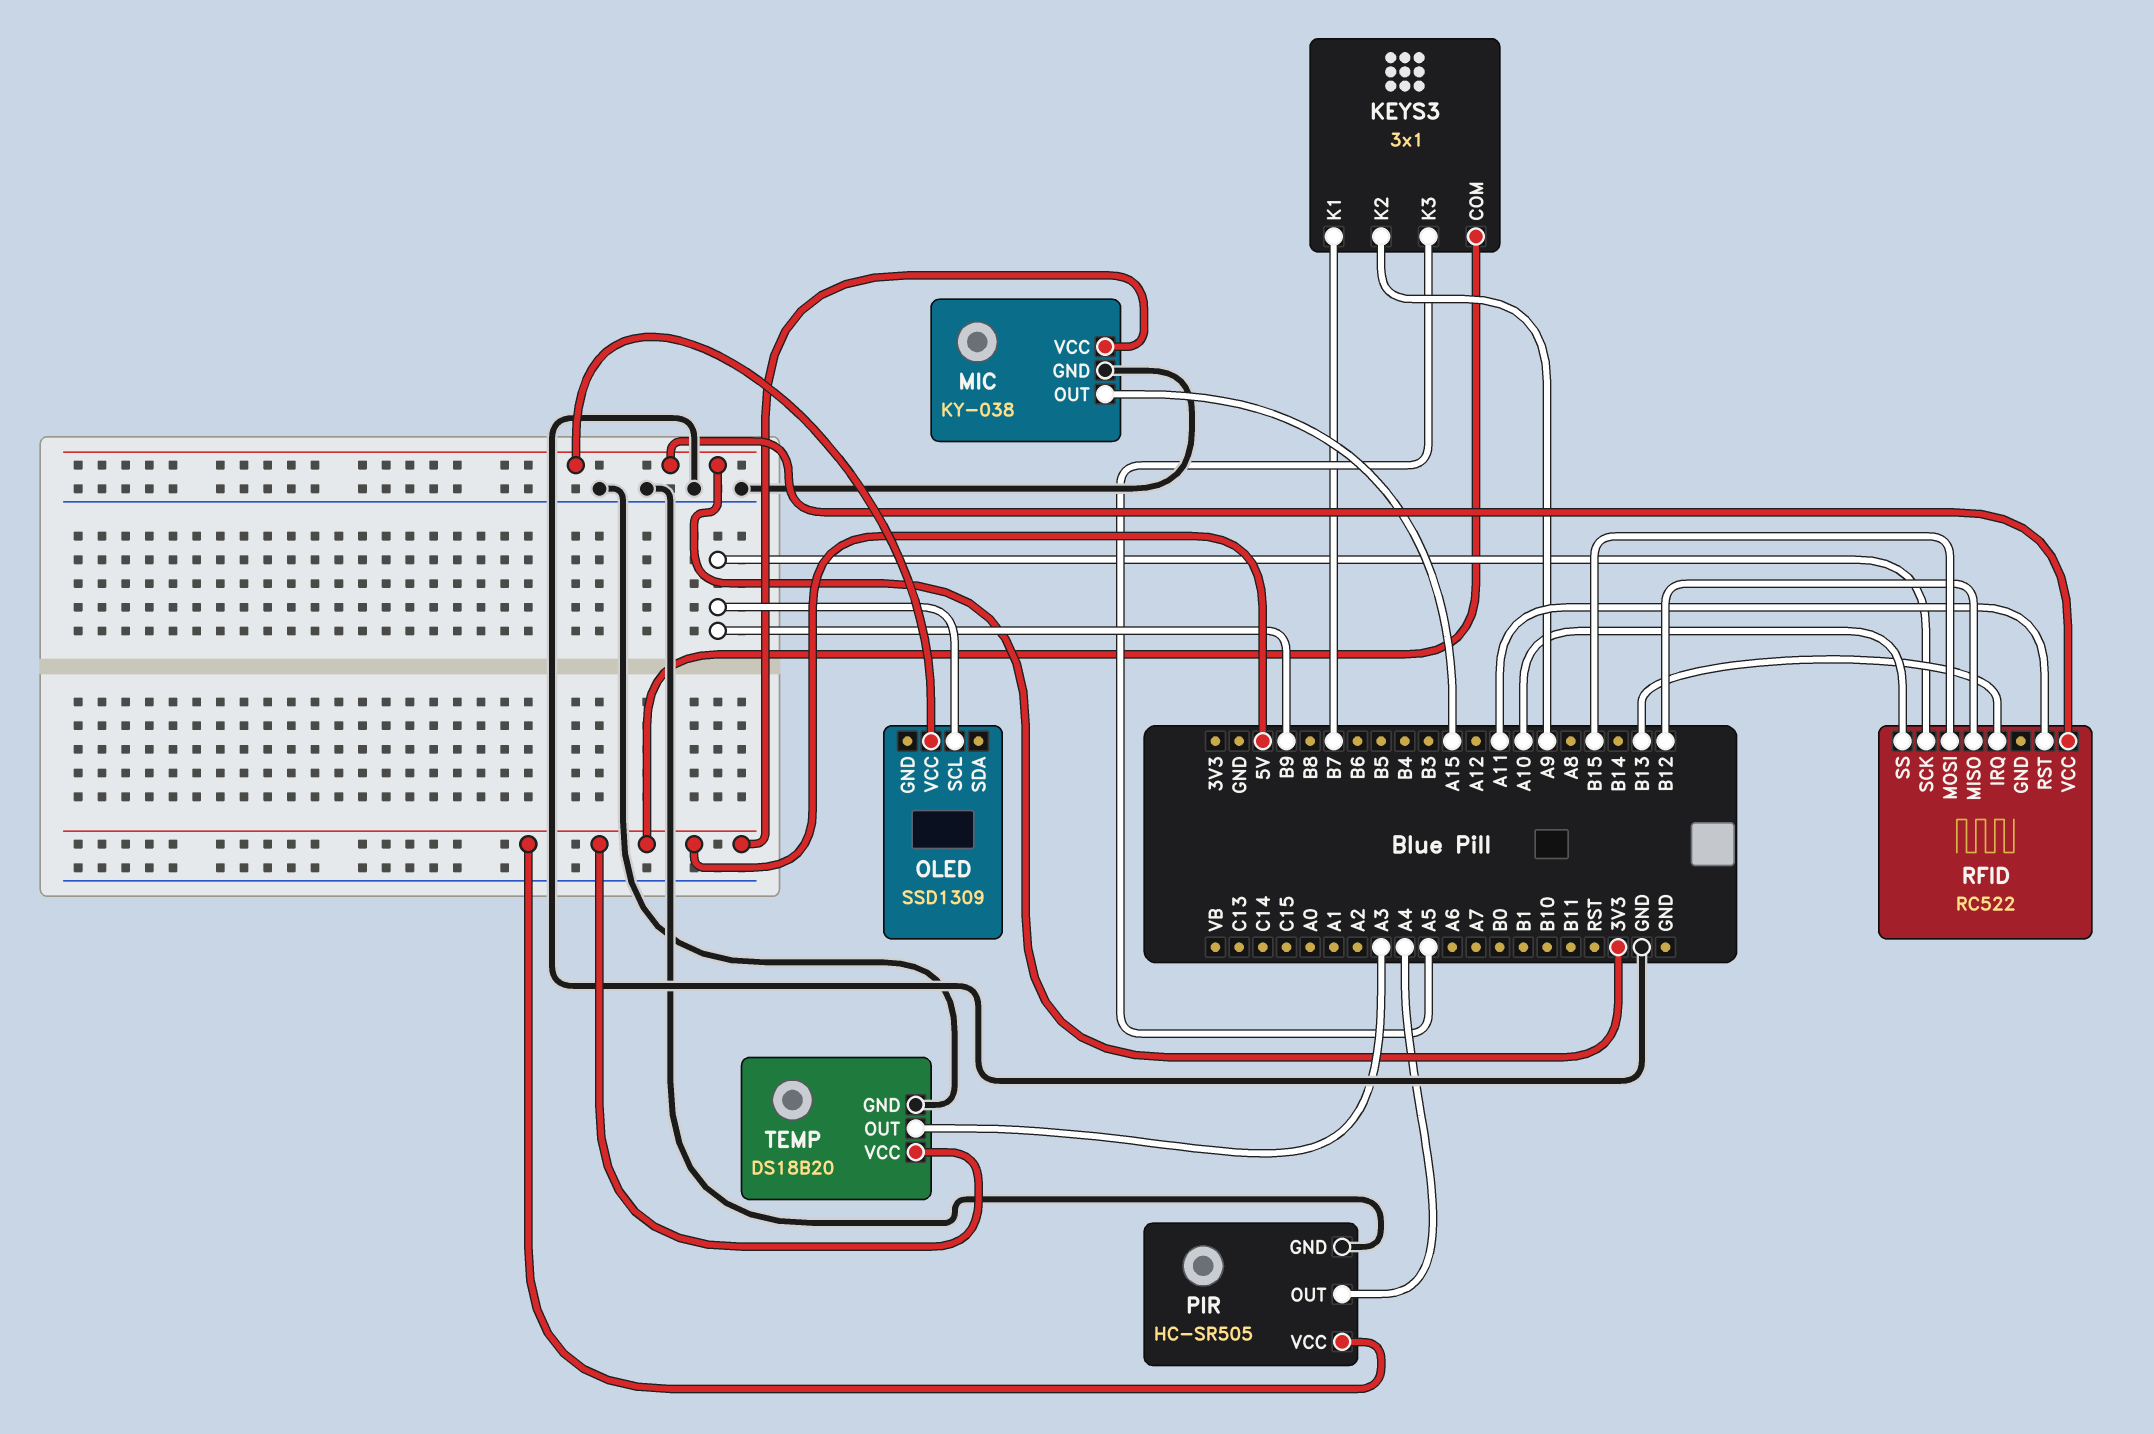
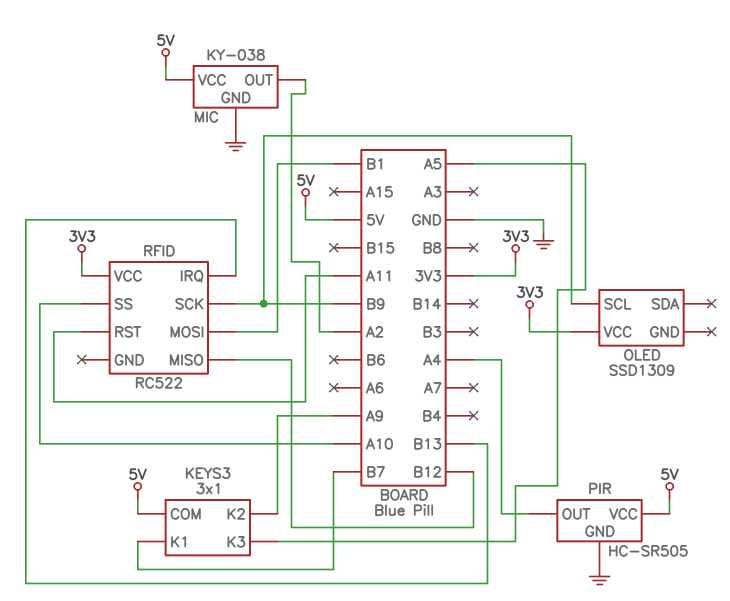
MIC pin OUT: A15 -> A2
RFID pin MOSI: B15 -> B1
TEMP: DS18B20 -> none
TEMP pin GND: GND -> none
TEMP pin OUT: A3 -> none
TEMP pin VCC: 5V -> none

